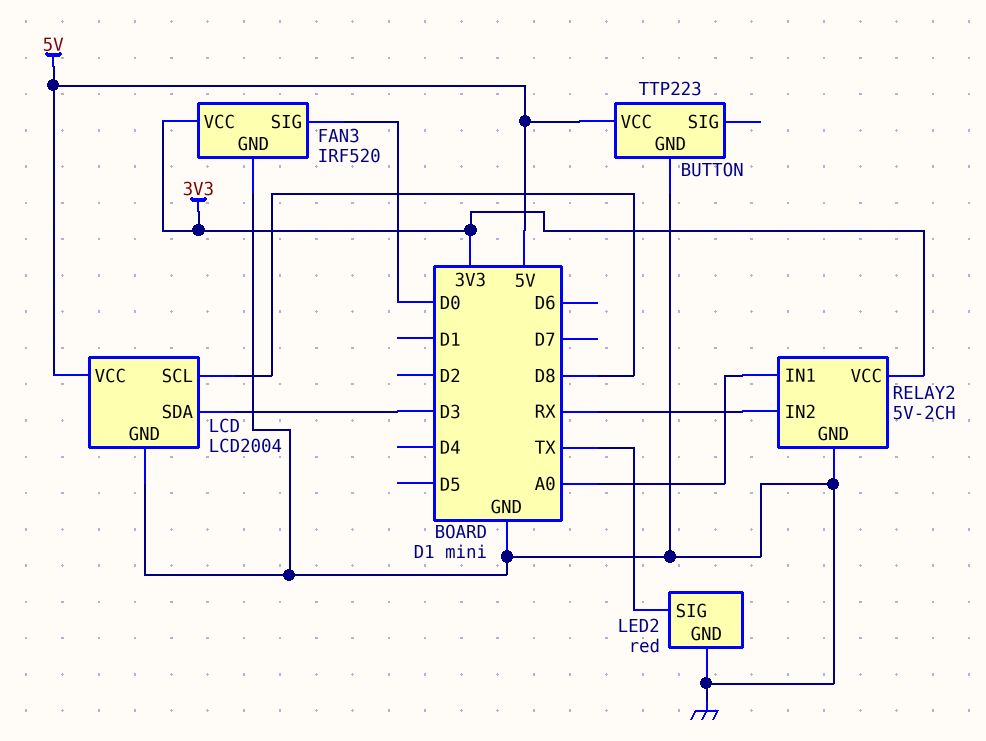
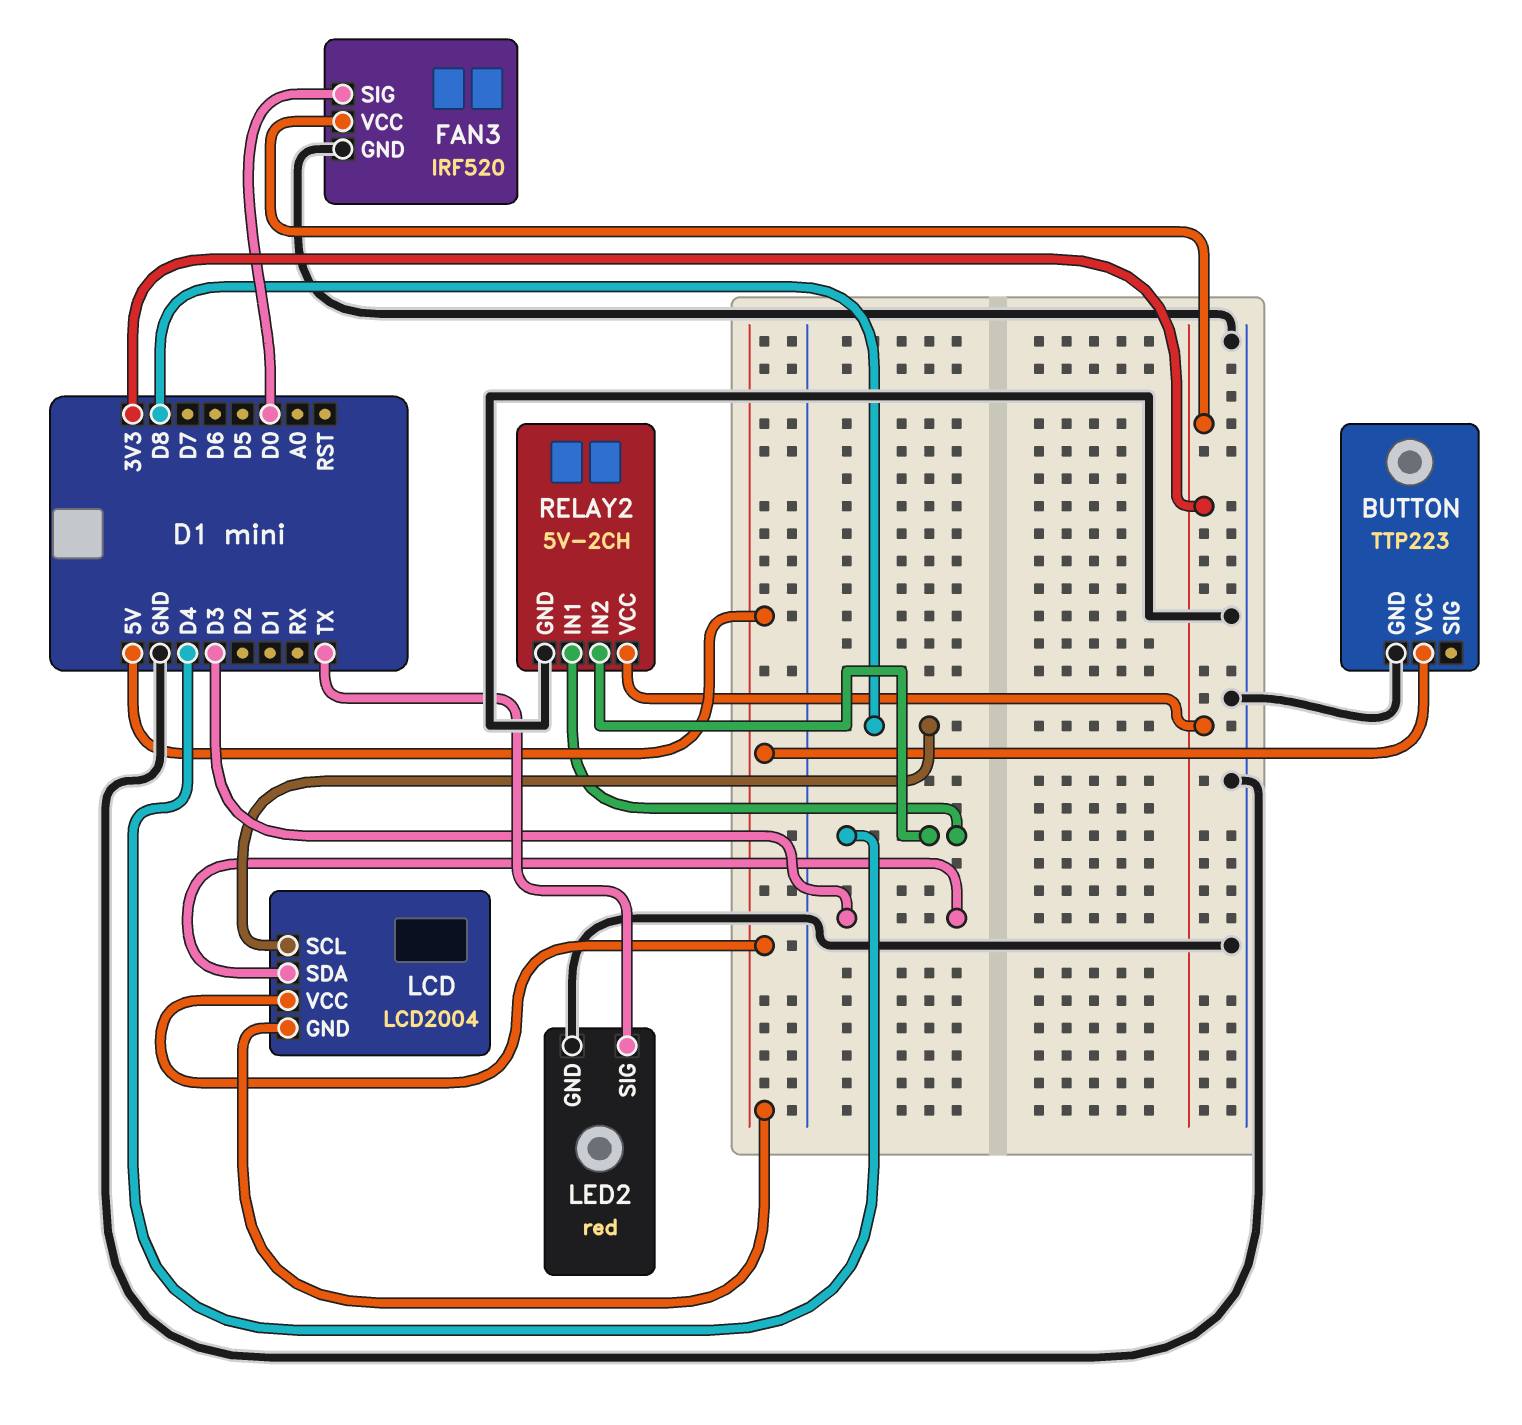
LCD pin GND: GND -> 5V
RELAY2 pin IN1: A0 -> D4
RELAY2 pin IN2: RX -> D4

